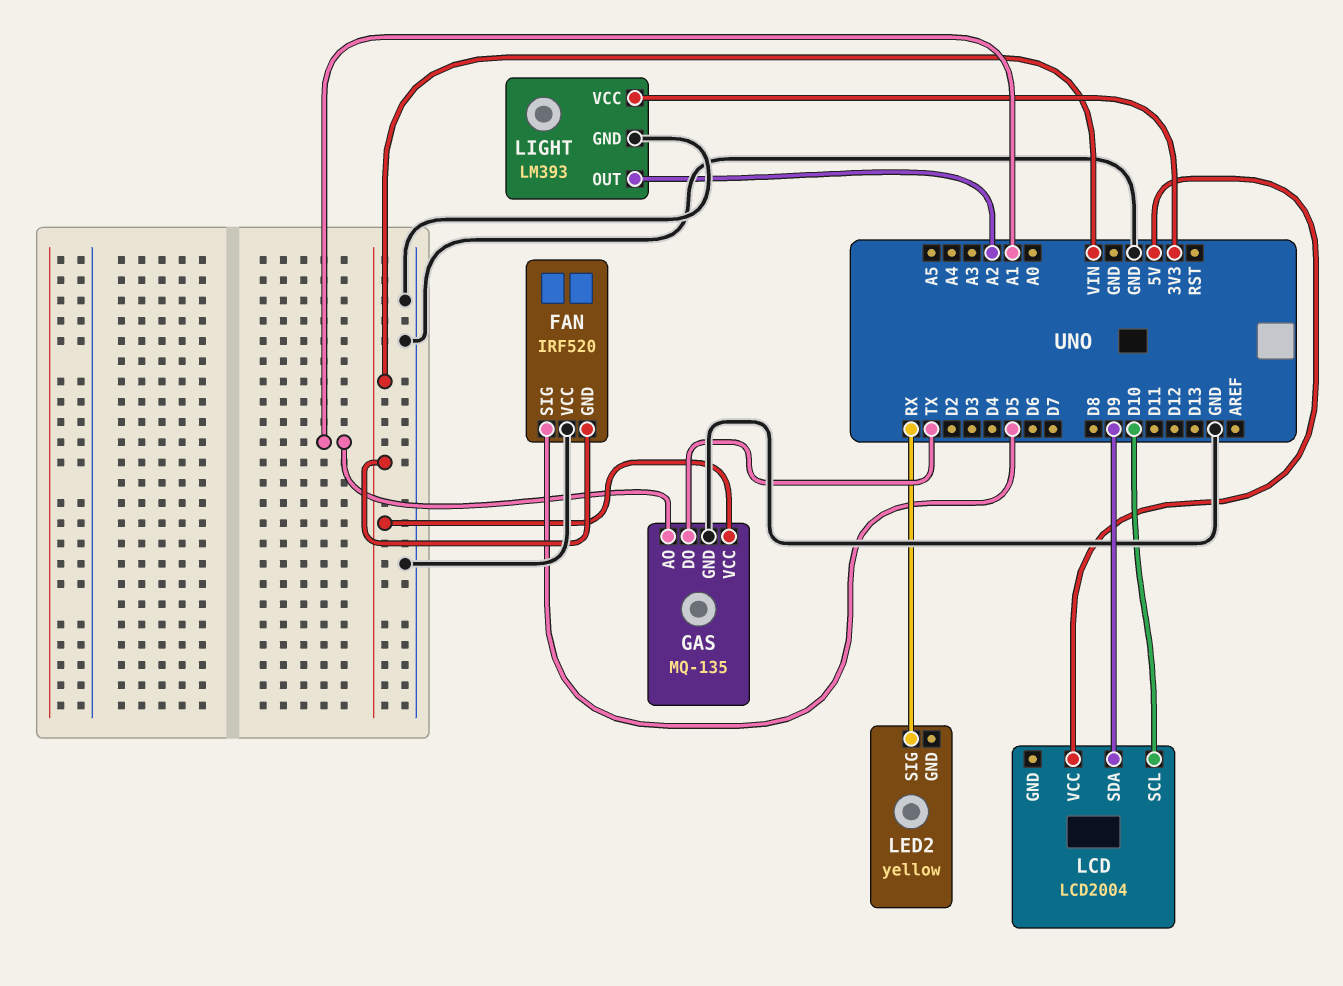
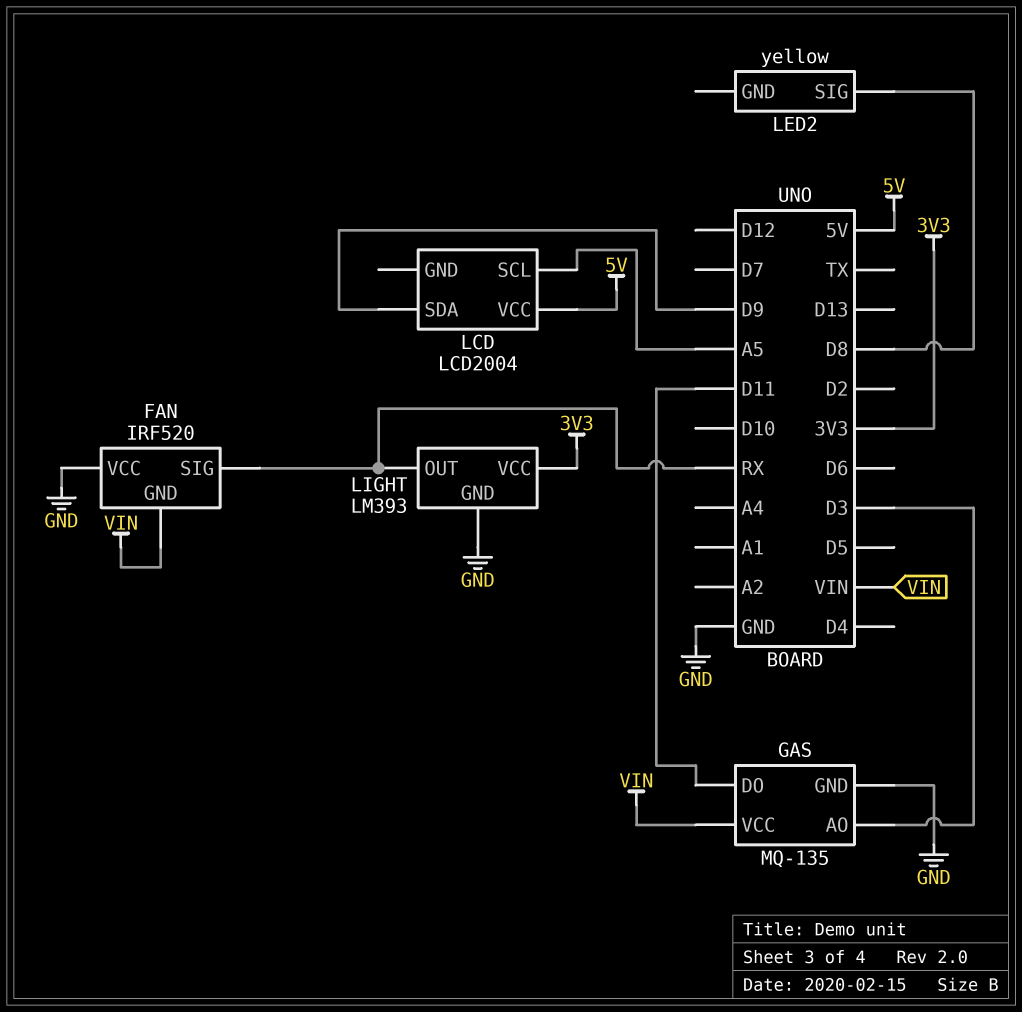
FAN pin SIG: D5 -> RX
GAS pin AO: A1 -> D3
GAS pin DO: TX -> D11
LCD pin SCL: D10 -> A5
LED2 pin SIG: RX -> D8
LIGHT pin OUT: A2 -> RX

